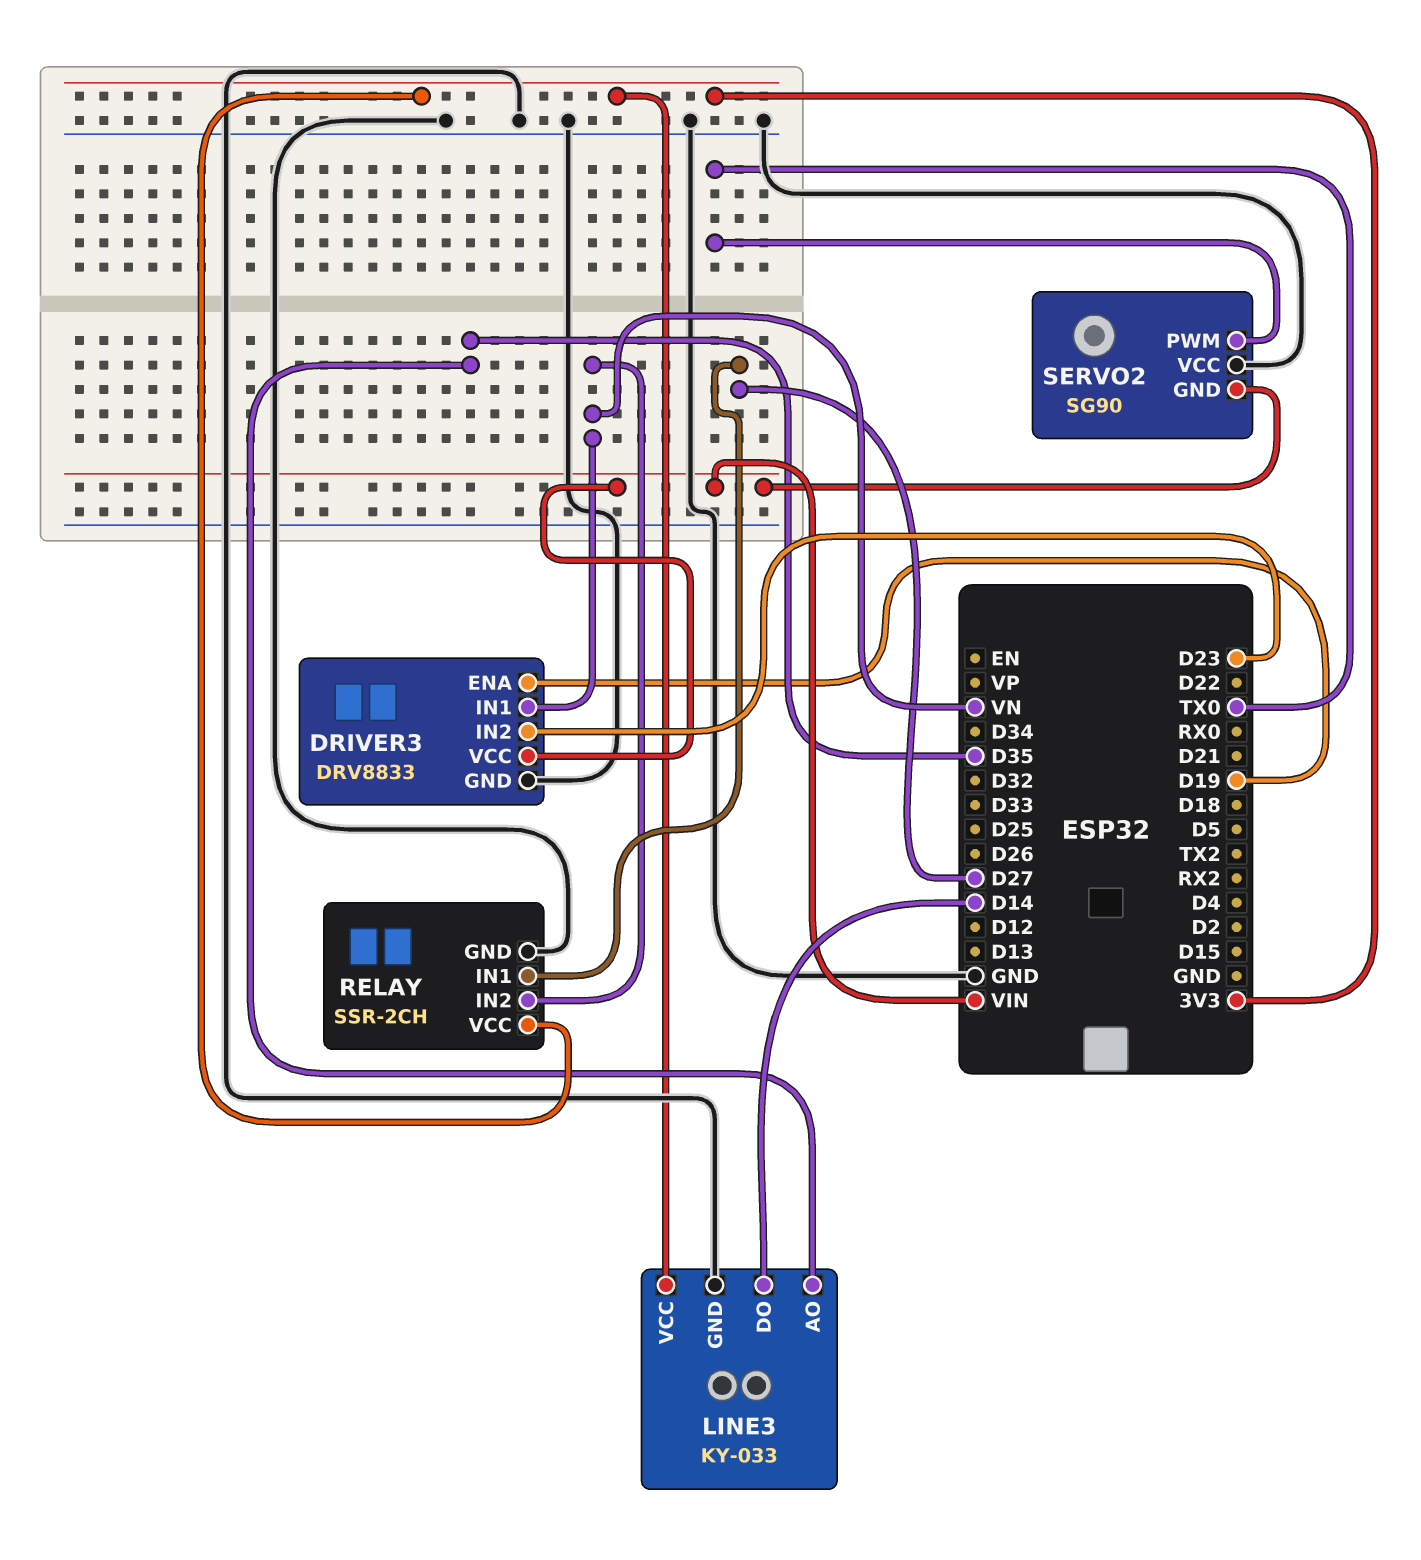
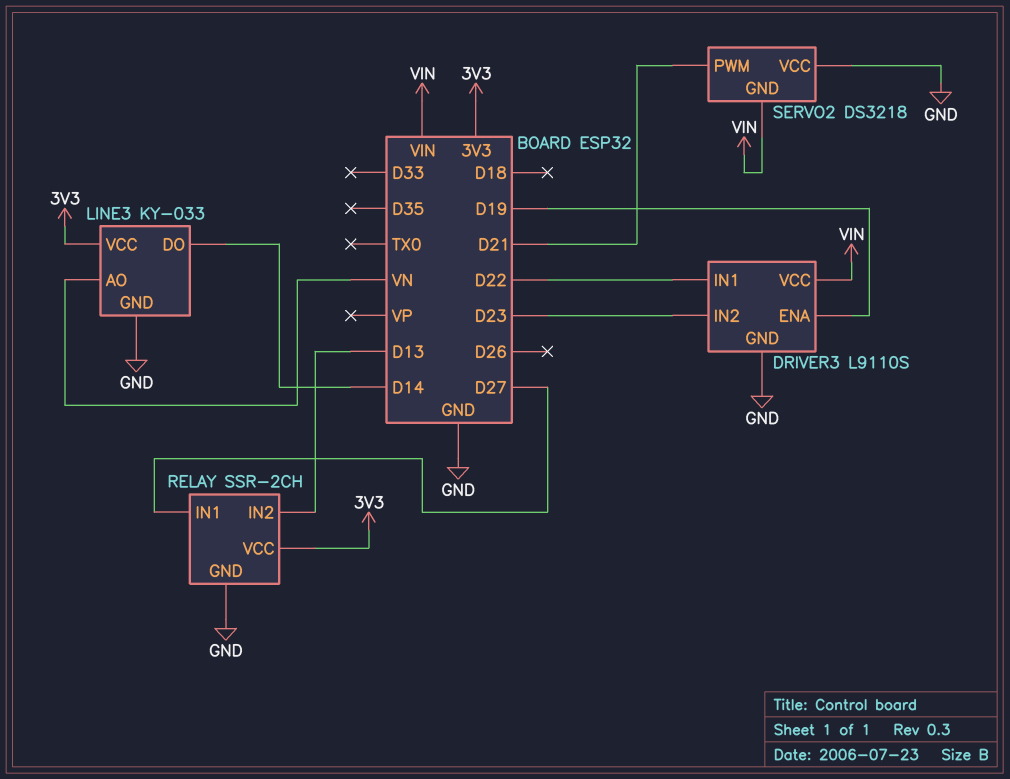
DRIVER3: DRV8833 -> L9110S
DRIVER3 pin IN1: VN -> D22
LINE3 pin AO: D35 -> VN
RELAY pin IN2: VN -> D13
SERVO2: SG90 -> DS3218
SERVO2 pin PWM: TX0 -> D21

